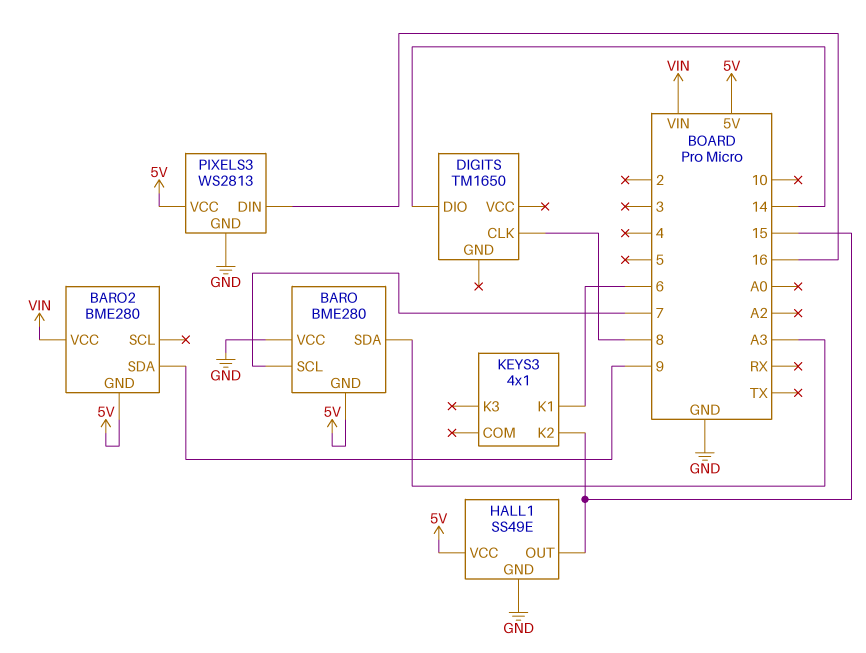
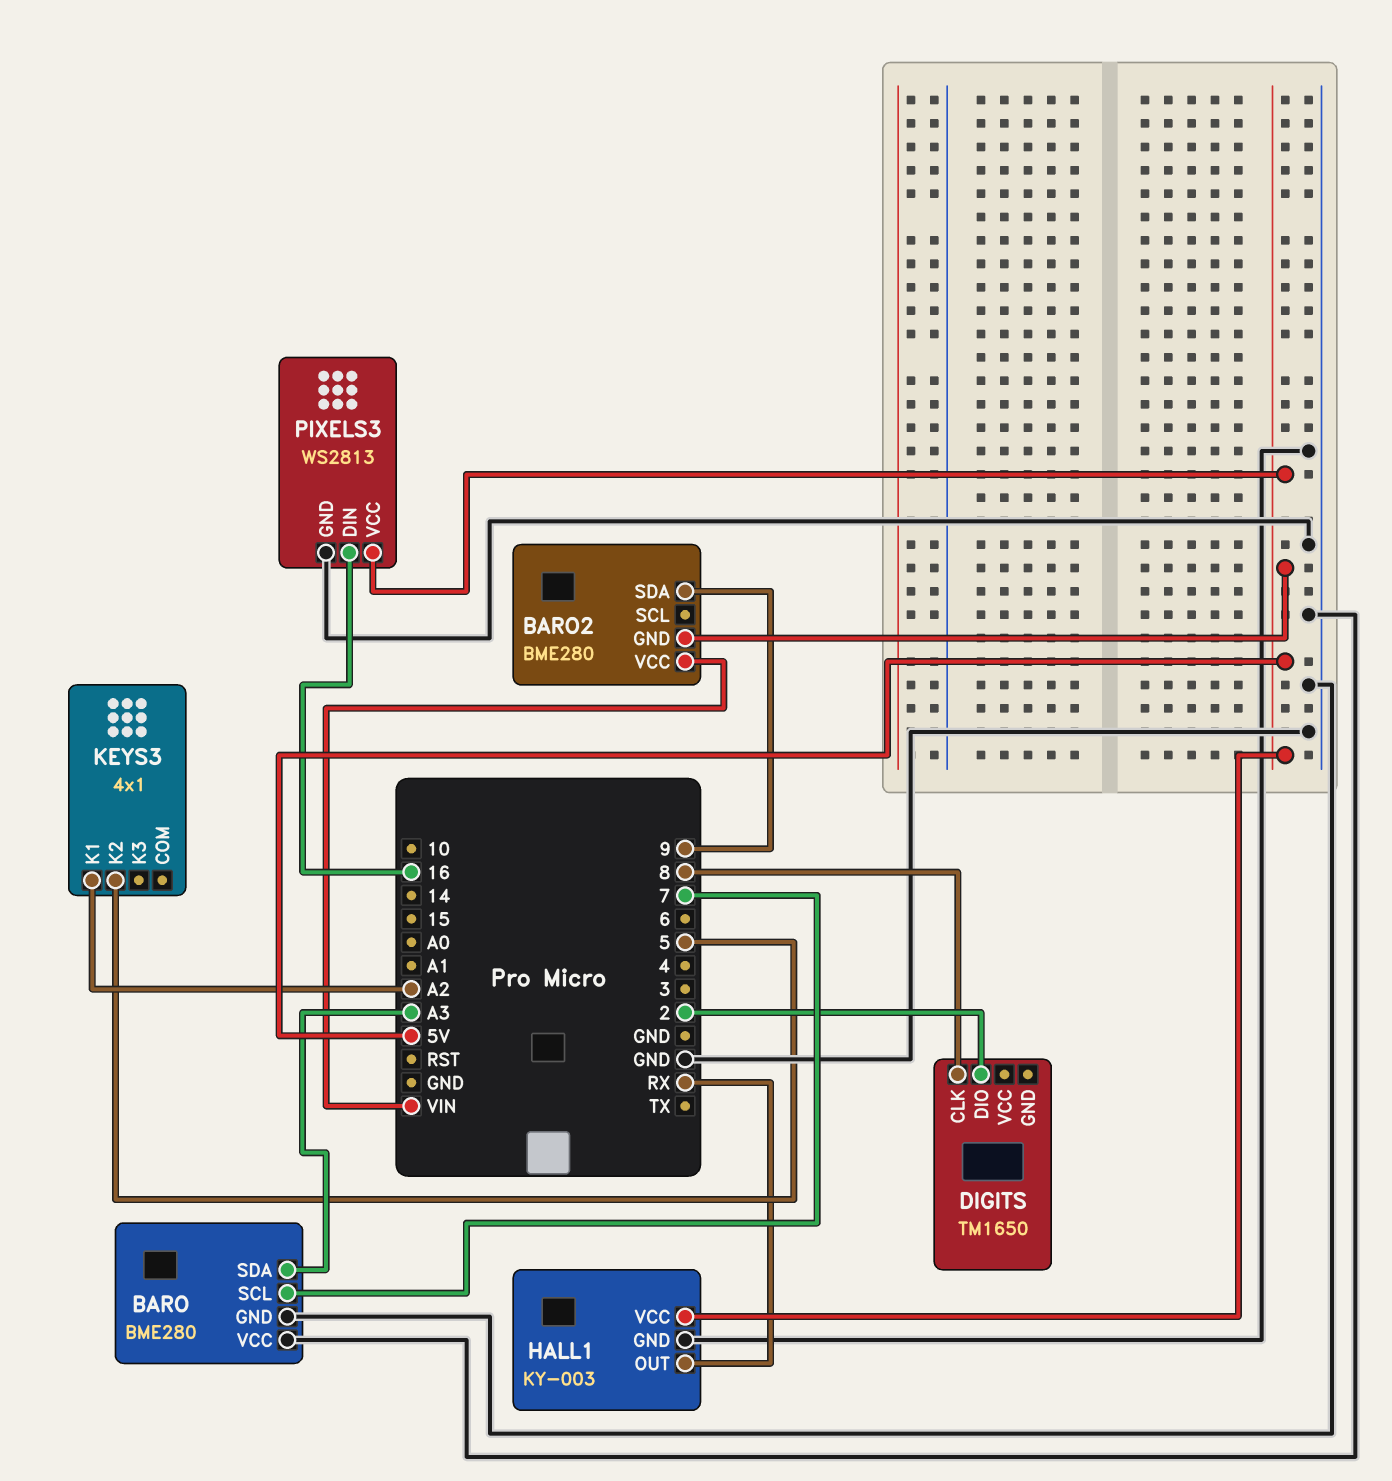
BARO pin GND: 5V -> GND
DIGITS pin DIO: 14 -> 2
HALL1: SS49E -> KY-003
HALL1 pin OUT: 15 -> RX
KEYS3 pin K1: 6 -> A2
KEYS3 pin K2: 15 -> 5

